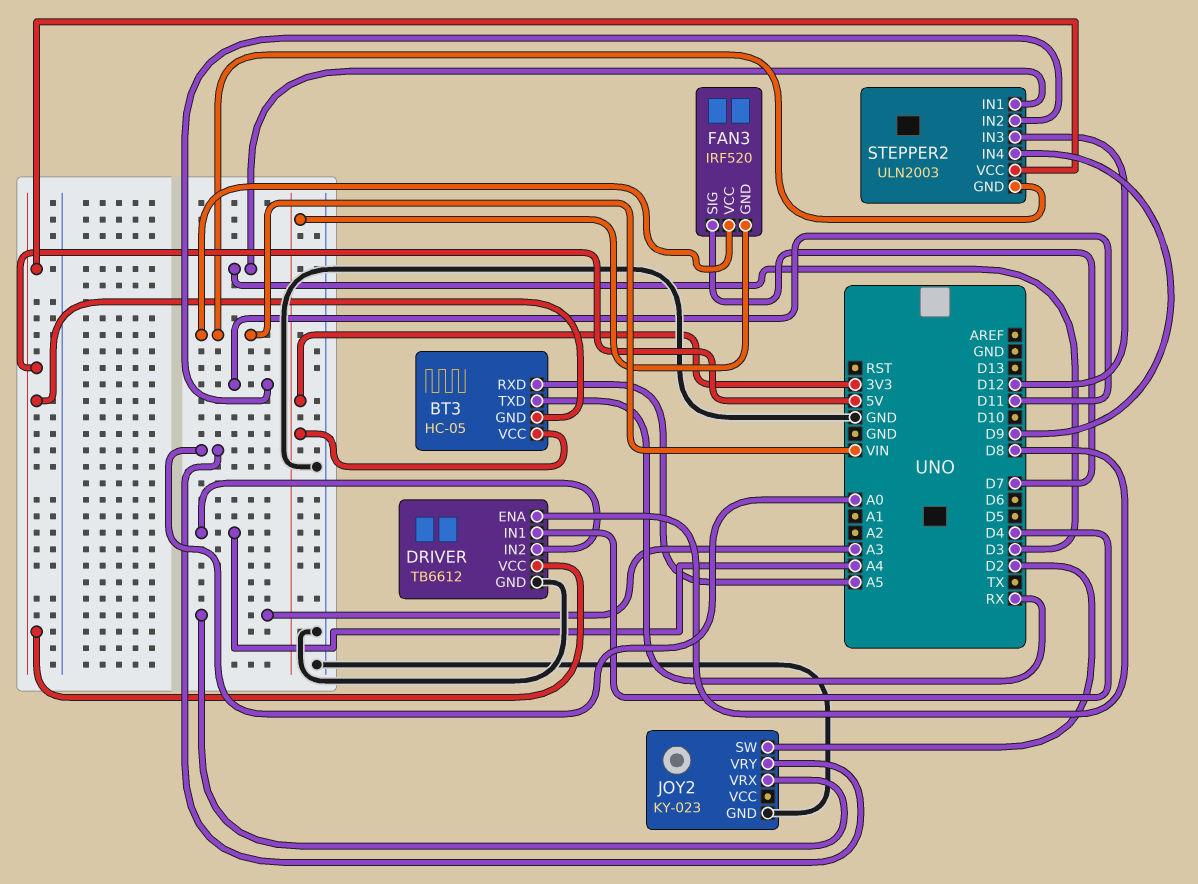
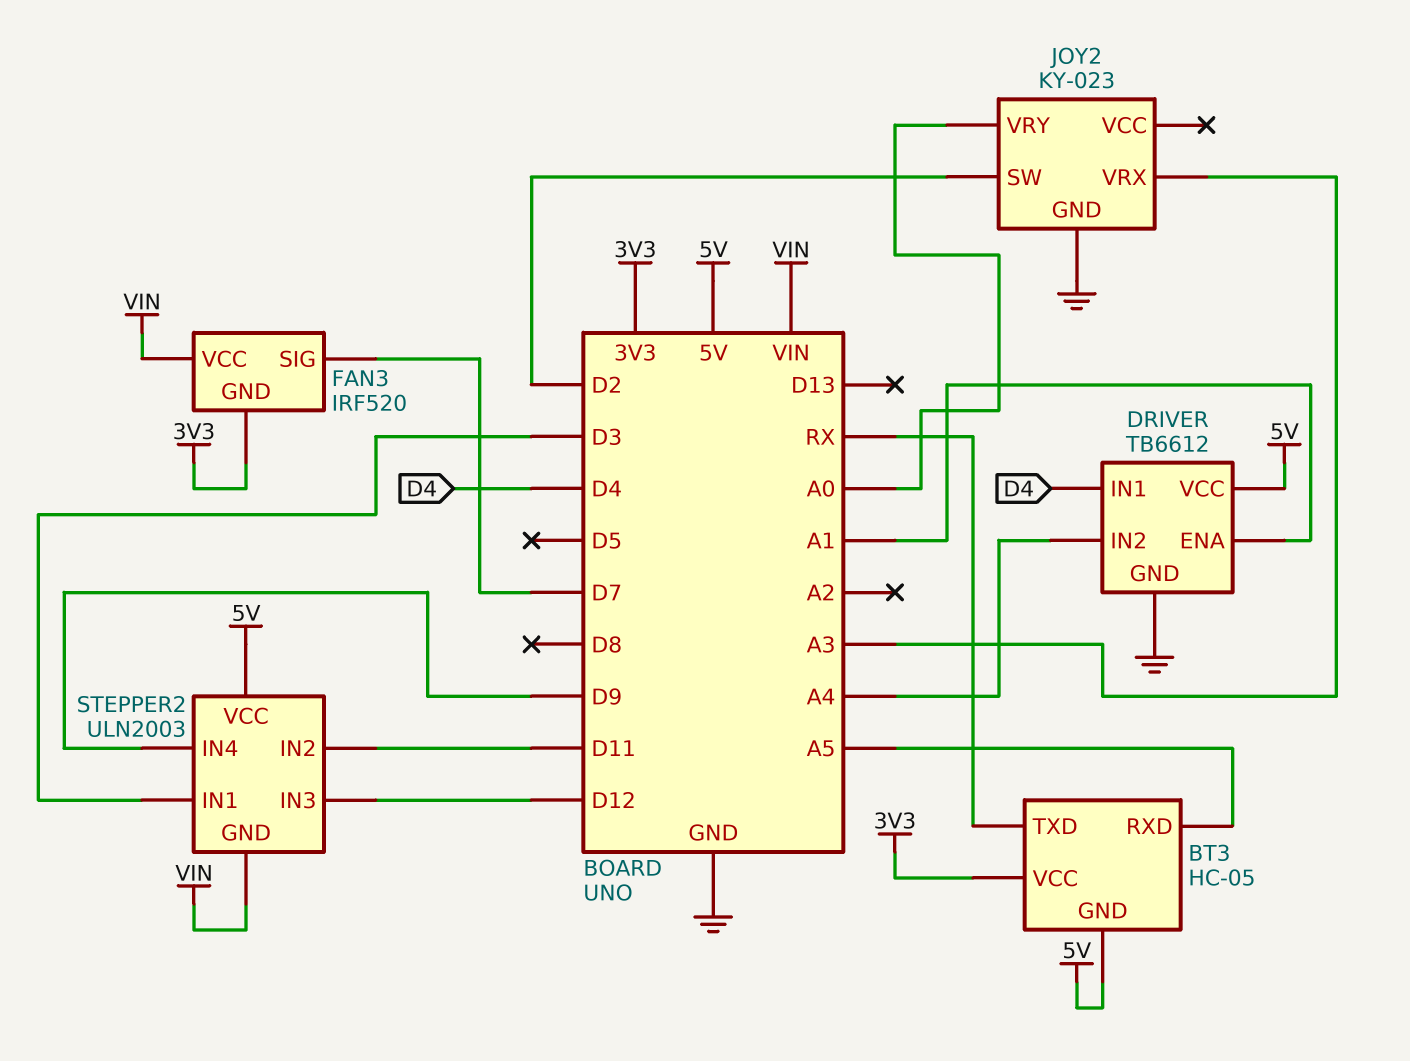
DRIVER pin ENA: D8 -> A1

